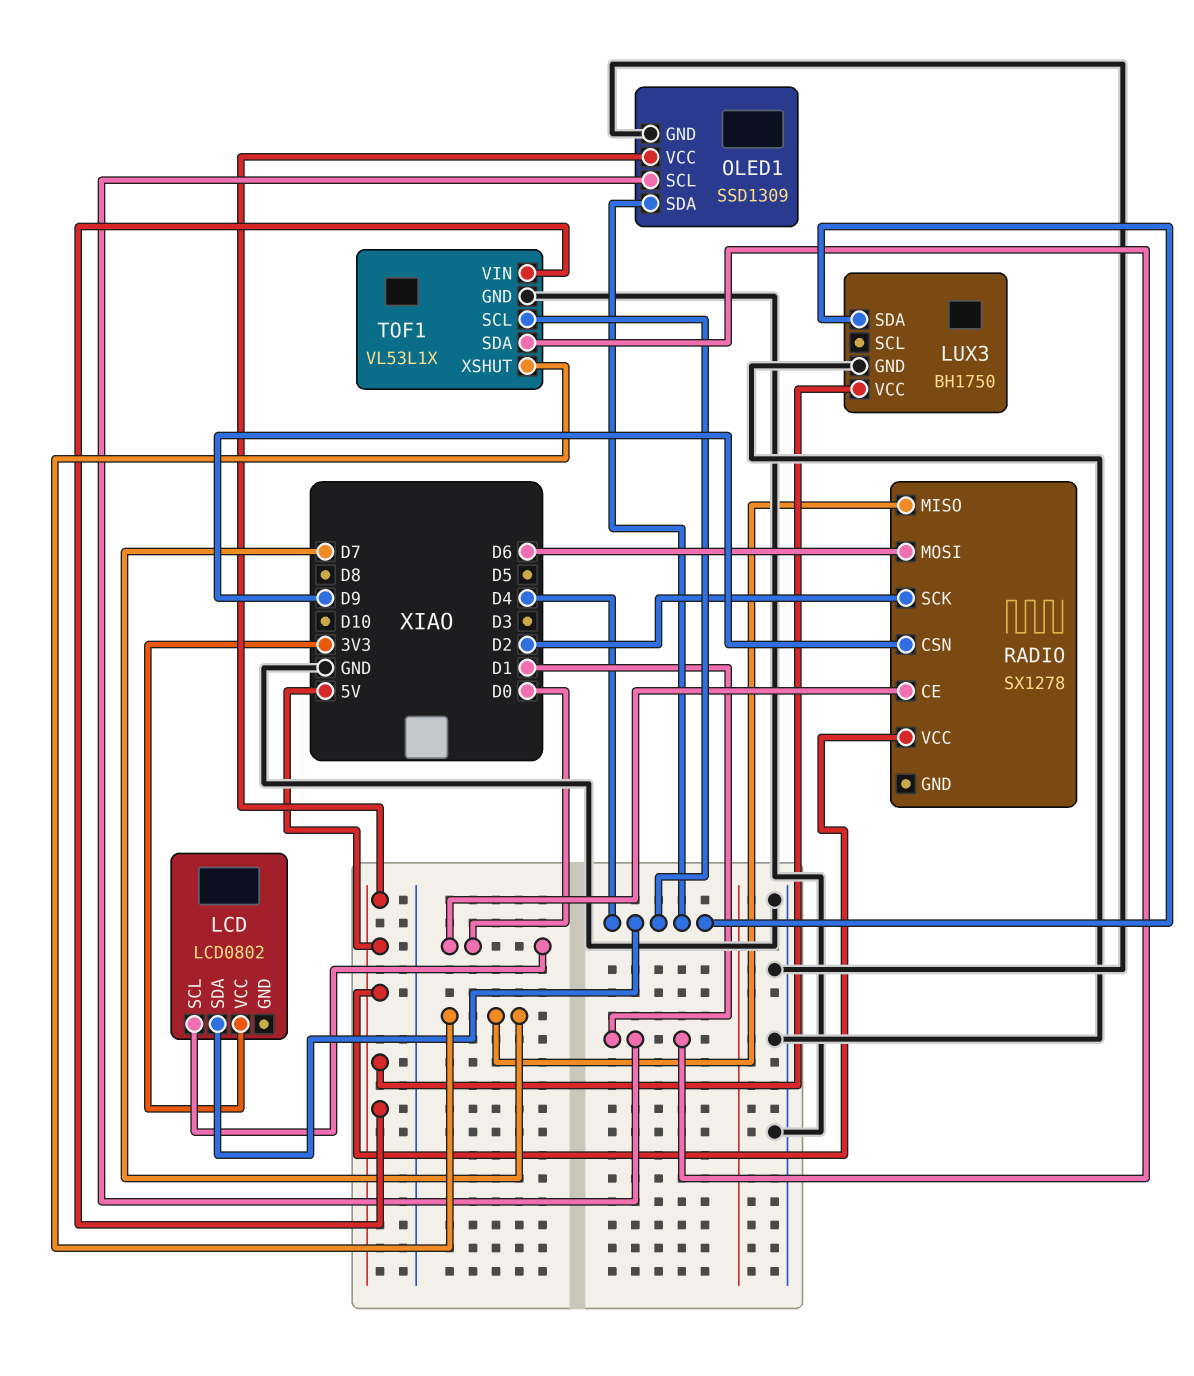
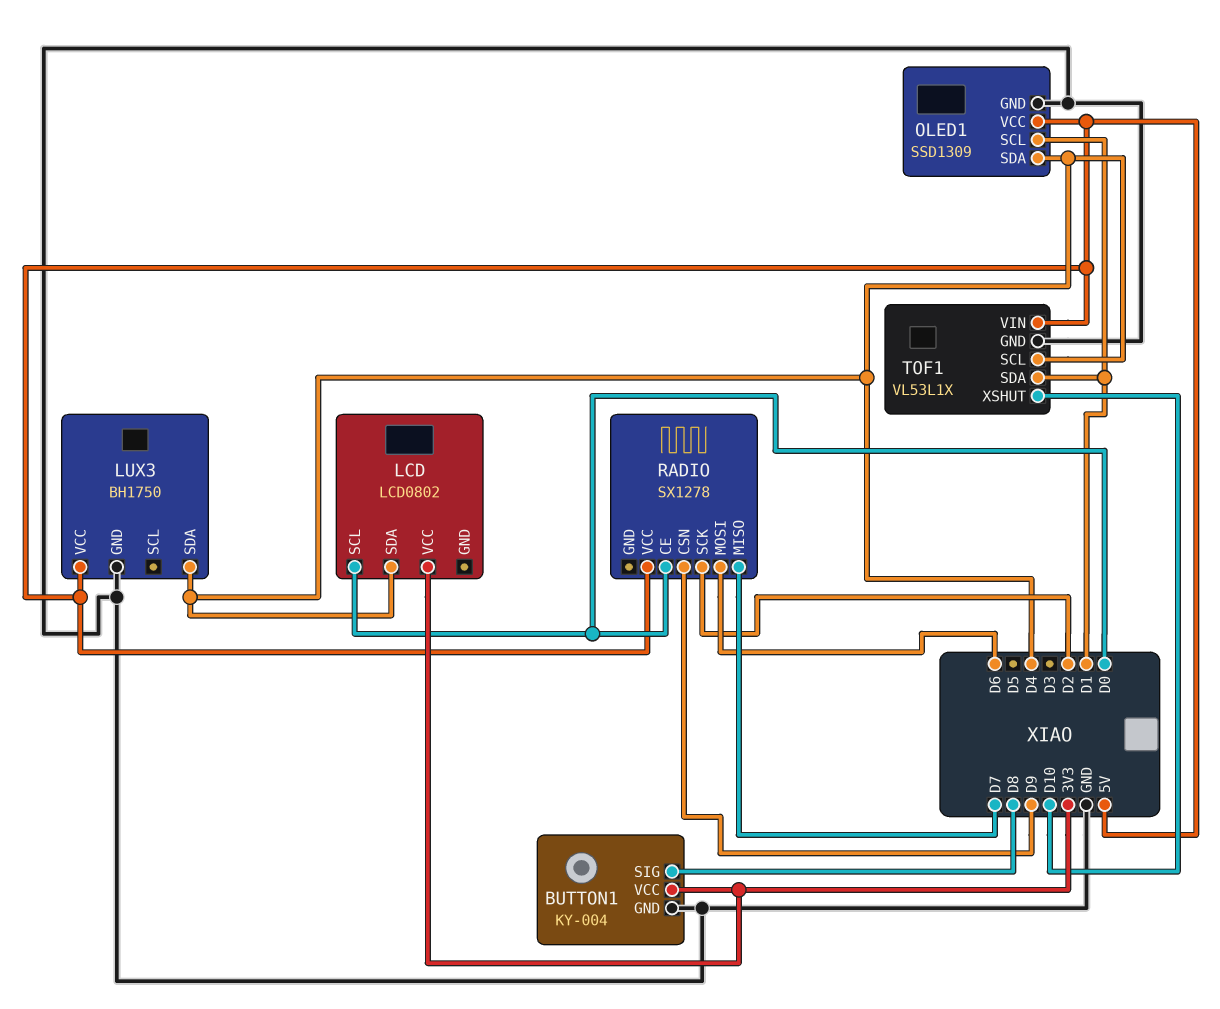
BUTTON1: none -> KY-004
BUTTON1 pin GND: none -> GND
BUTTON1 pin SIG: none -> D8
BUTTON1 pin VCC: none -> 3V3
TOF1 pin XSHUT: D7 -> D10

